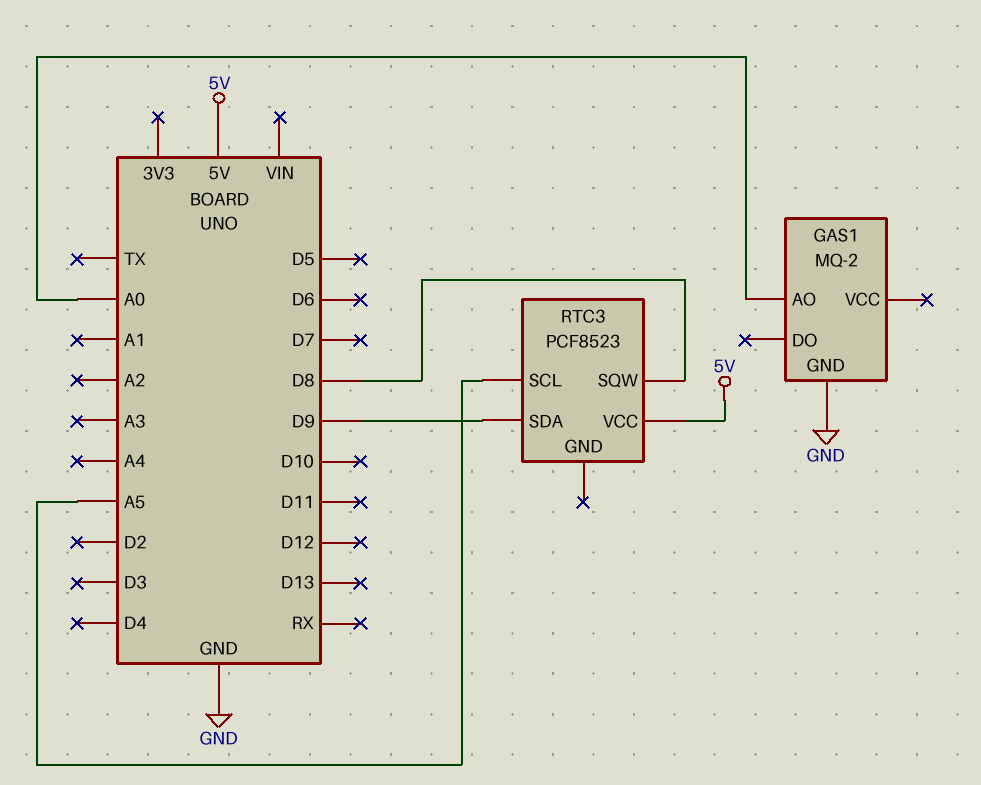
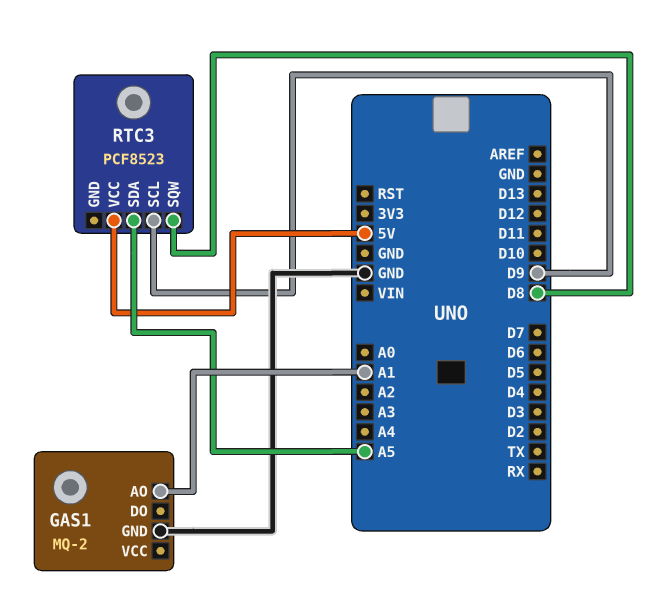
GAS1 pin AO: A0 -> A1
RTC3 pin SCL: A5 -> D9
RTC3 pin SDA: D9 -> A5

